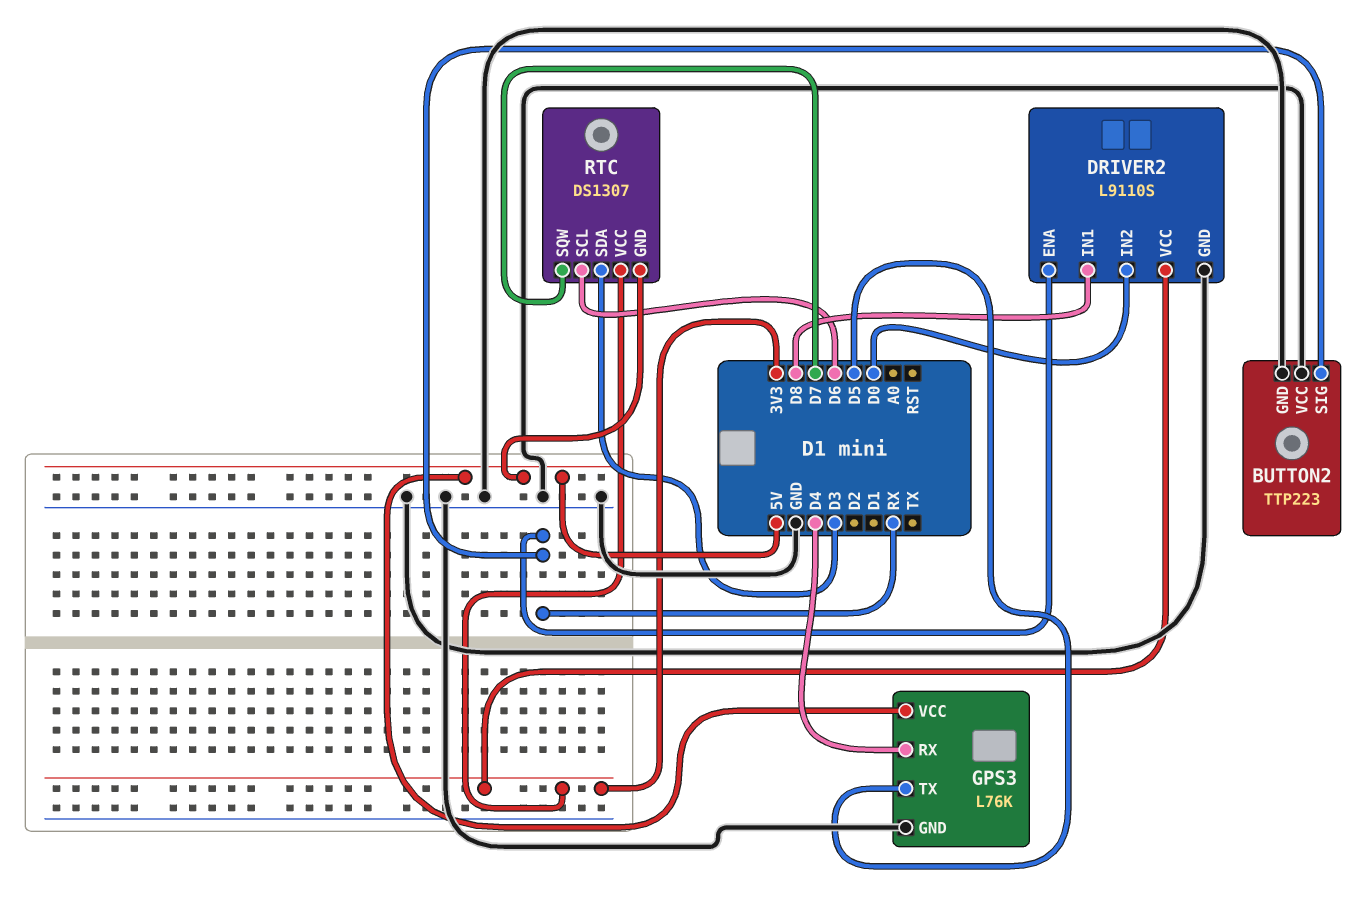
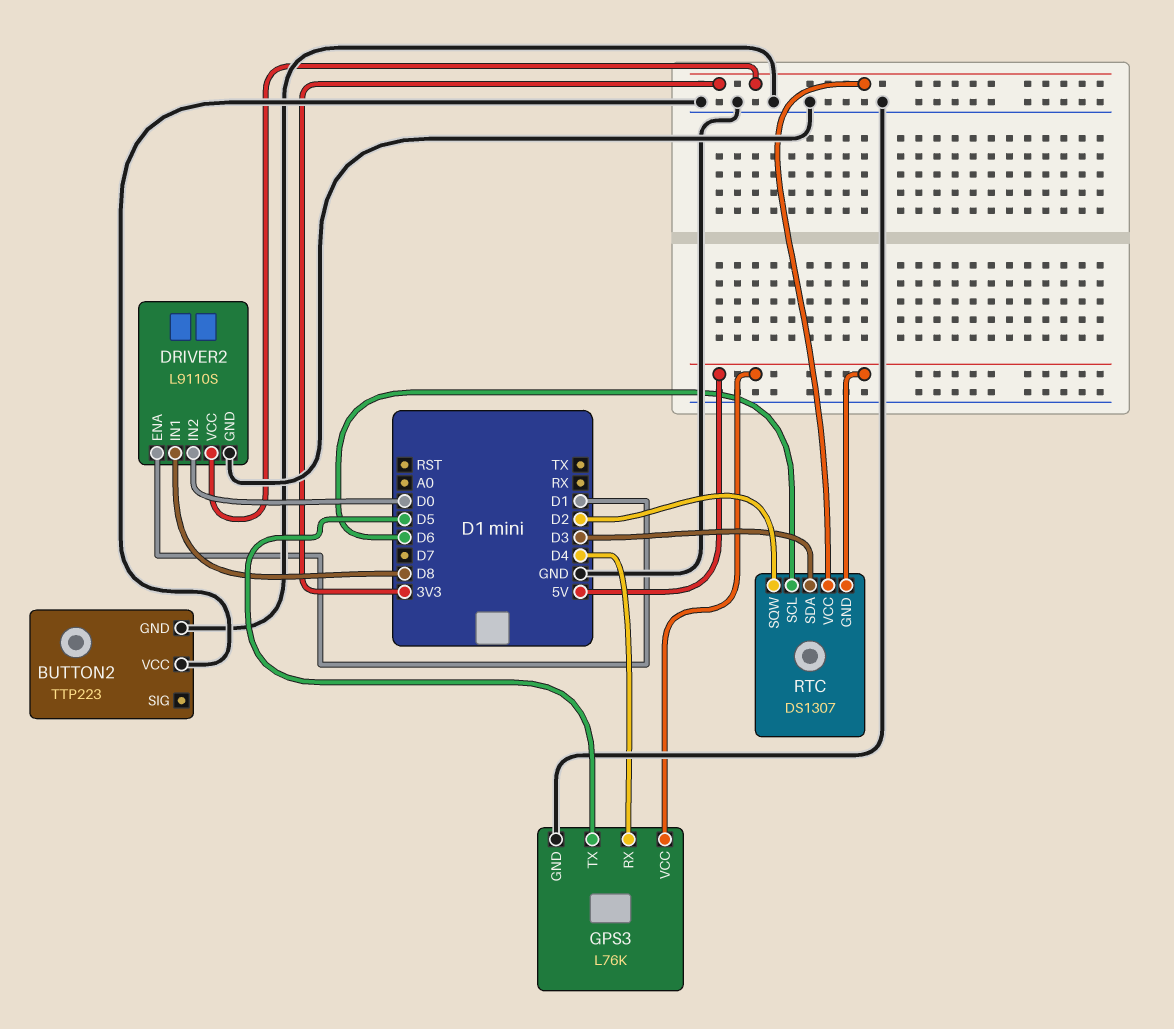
BUTTON2 pin SIG: RX -> none
DRIVER2 pin ENA: RX -> D1
RTC pin SQW: D7 -> D2

